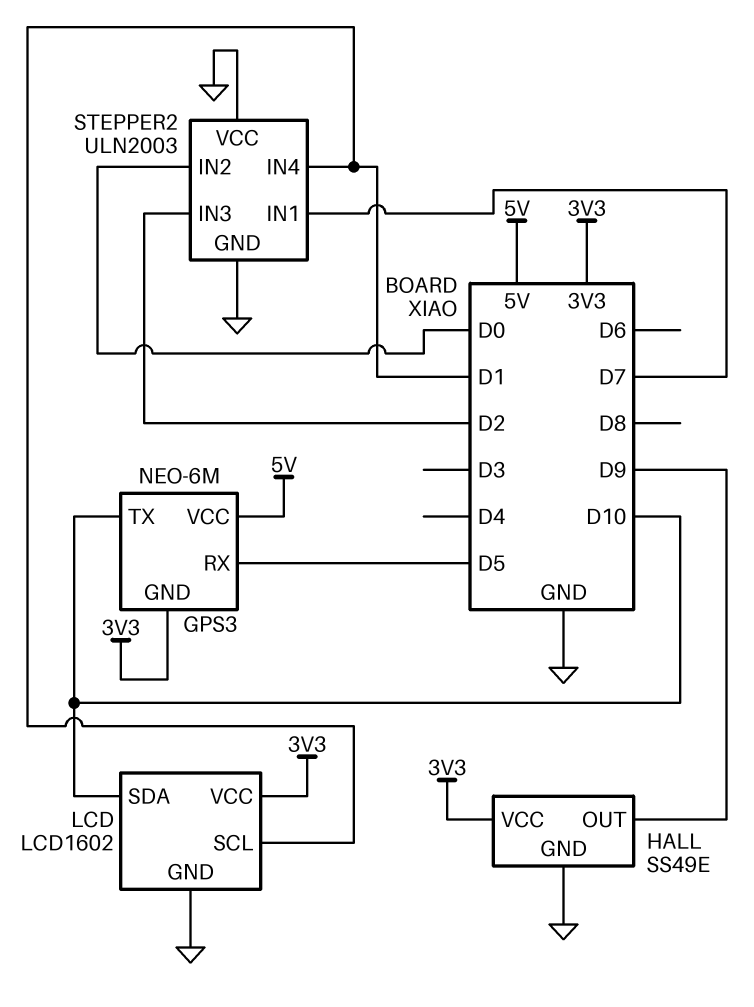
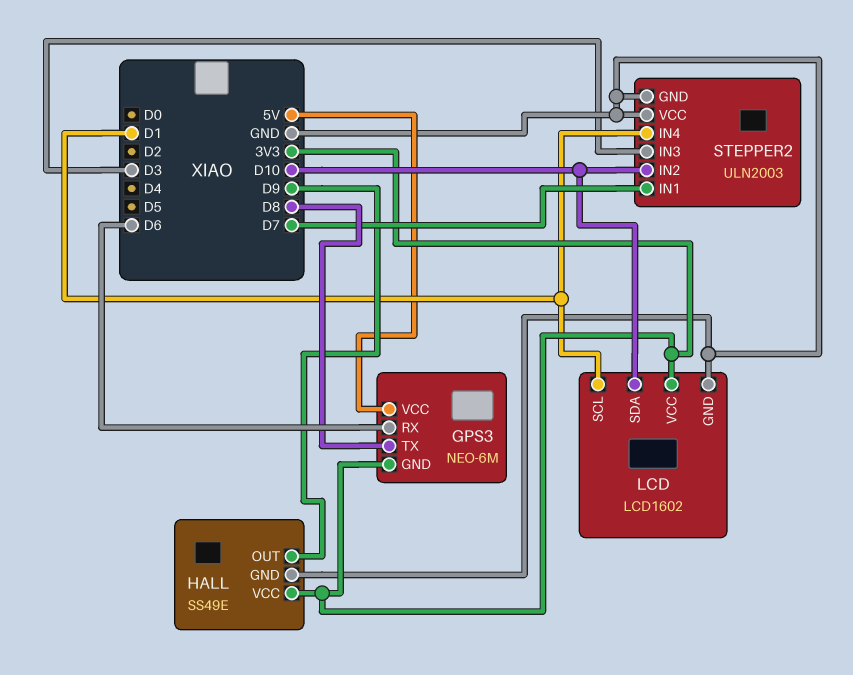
GPS3 pin RX: D5 -> D6
GPS3 pin TX: D10 -> D8
STEPPER2 pin IN2: D0 -> D10
STEPPER2 pin IN3: D2 -> D3

